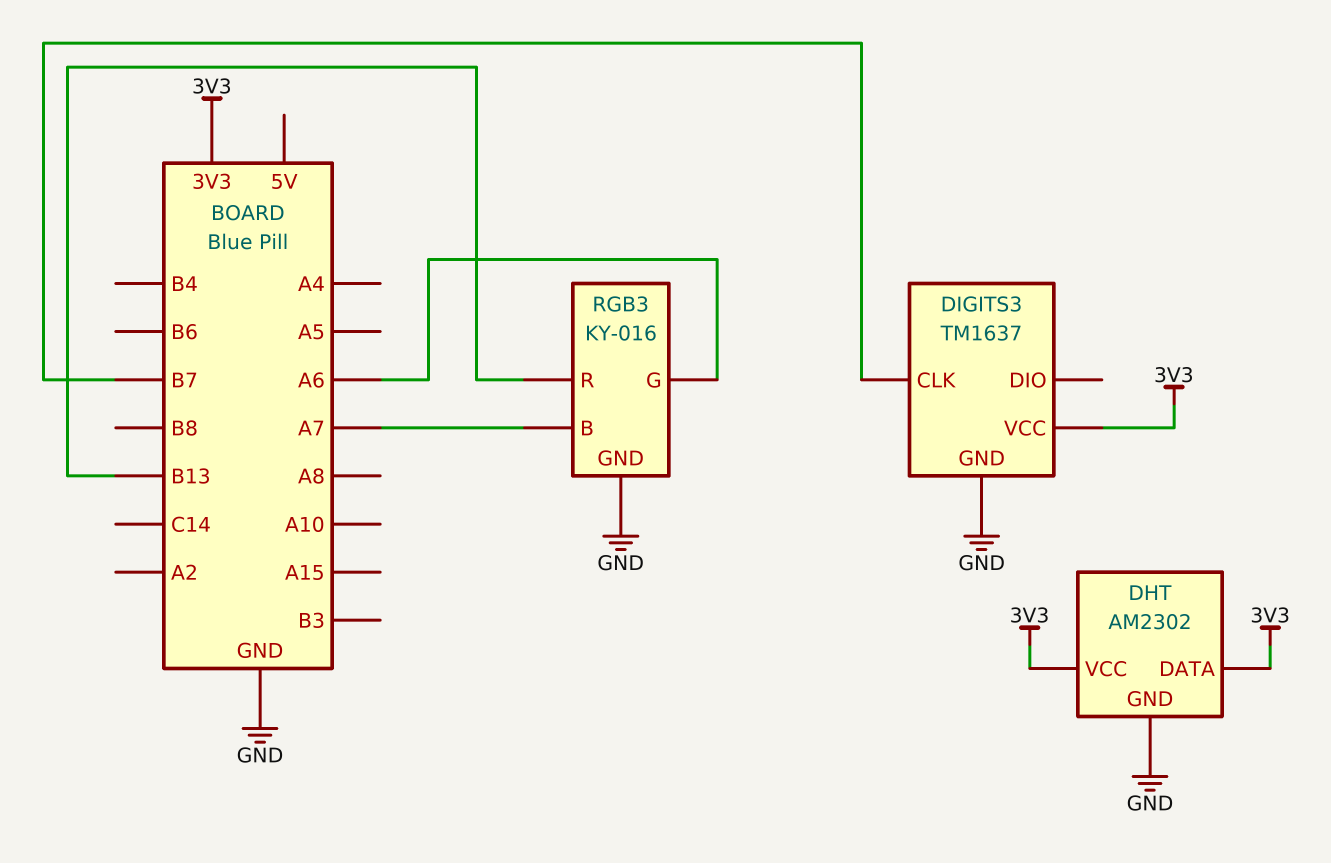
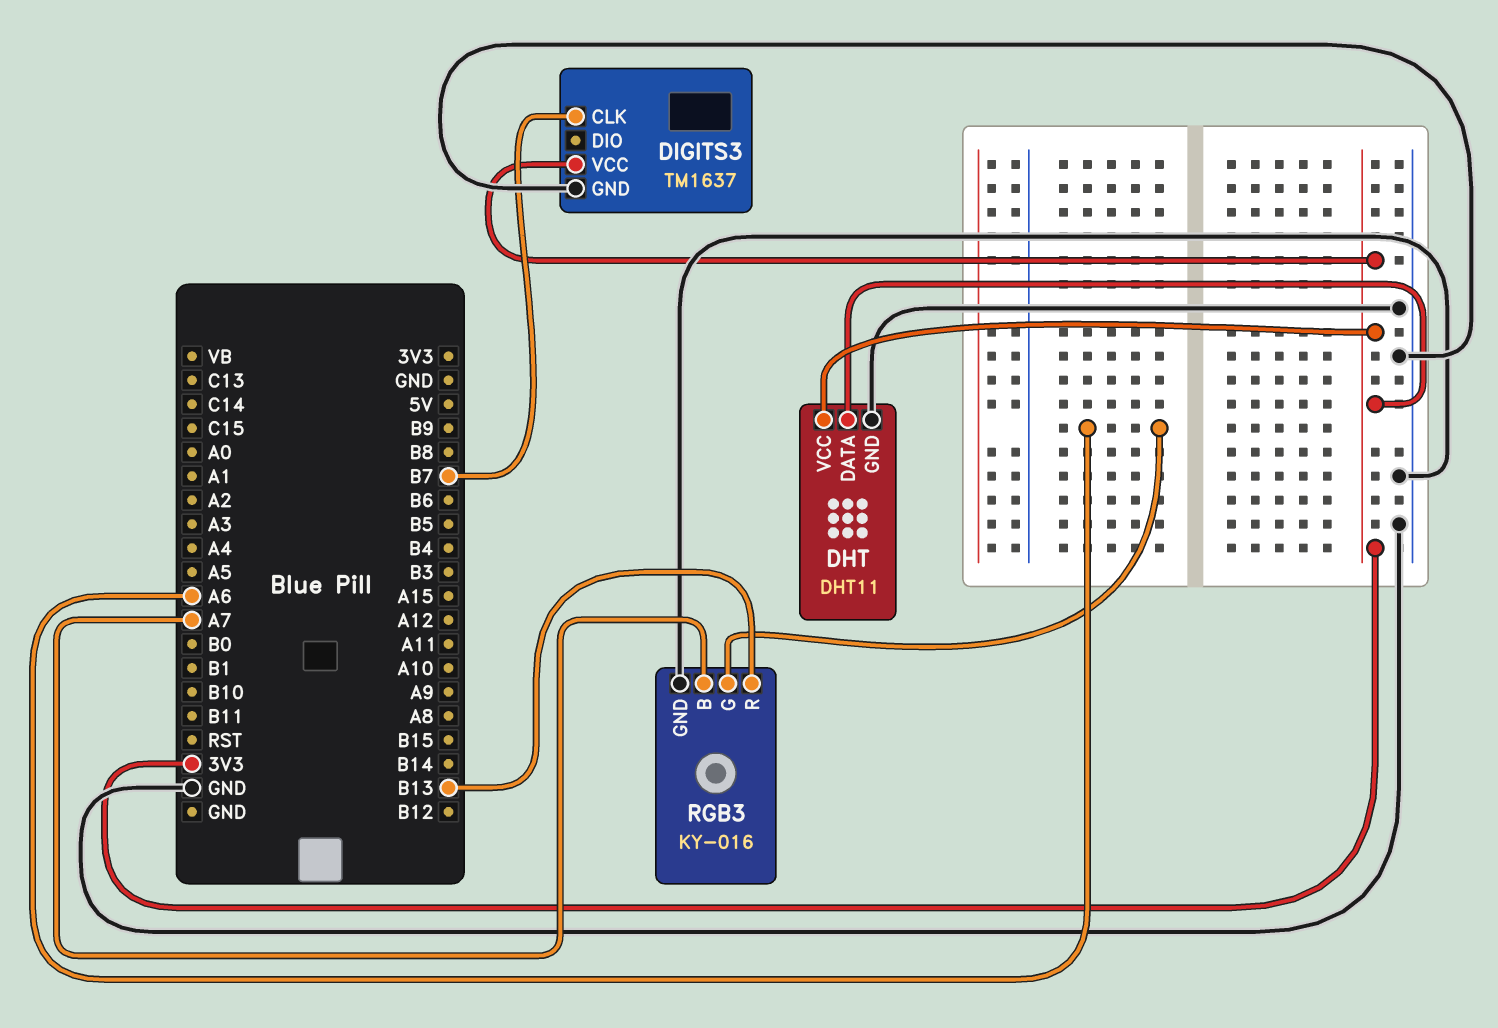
DHT: AM2302 -> DHT11

